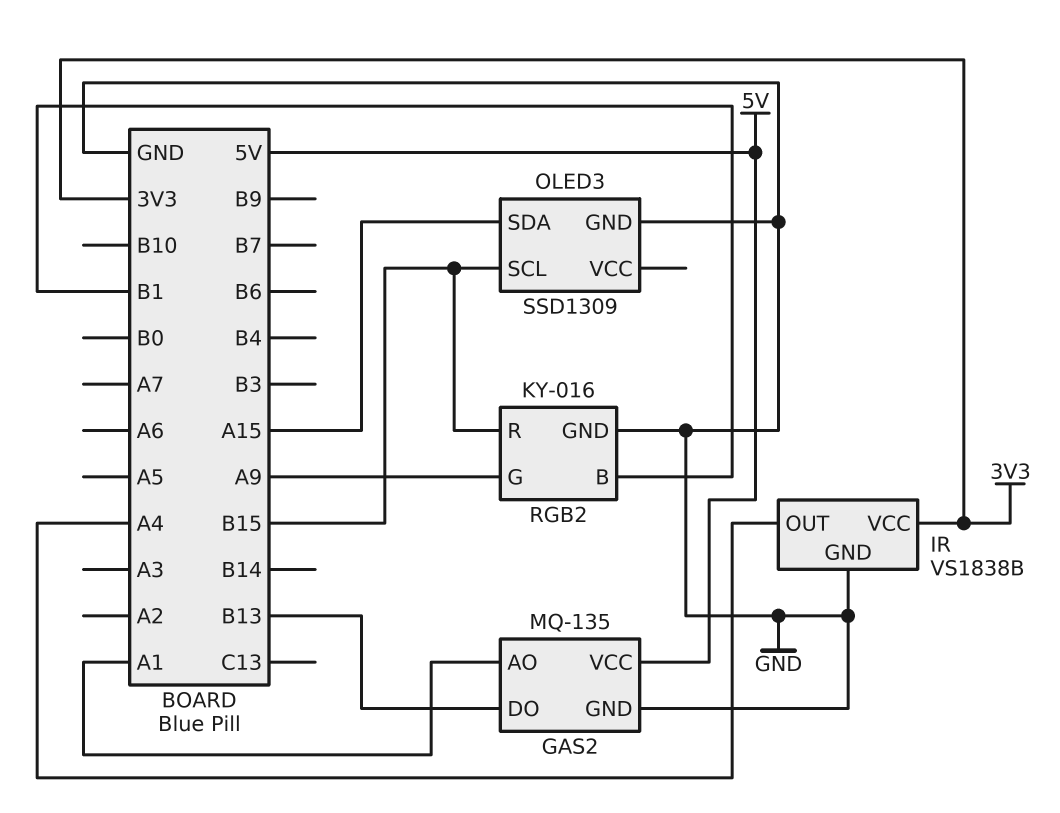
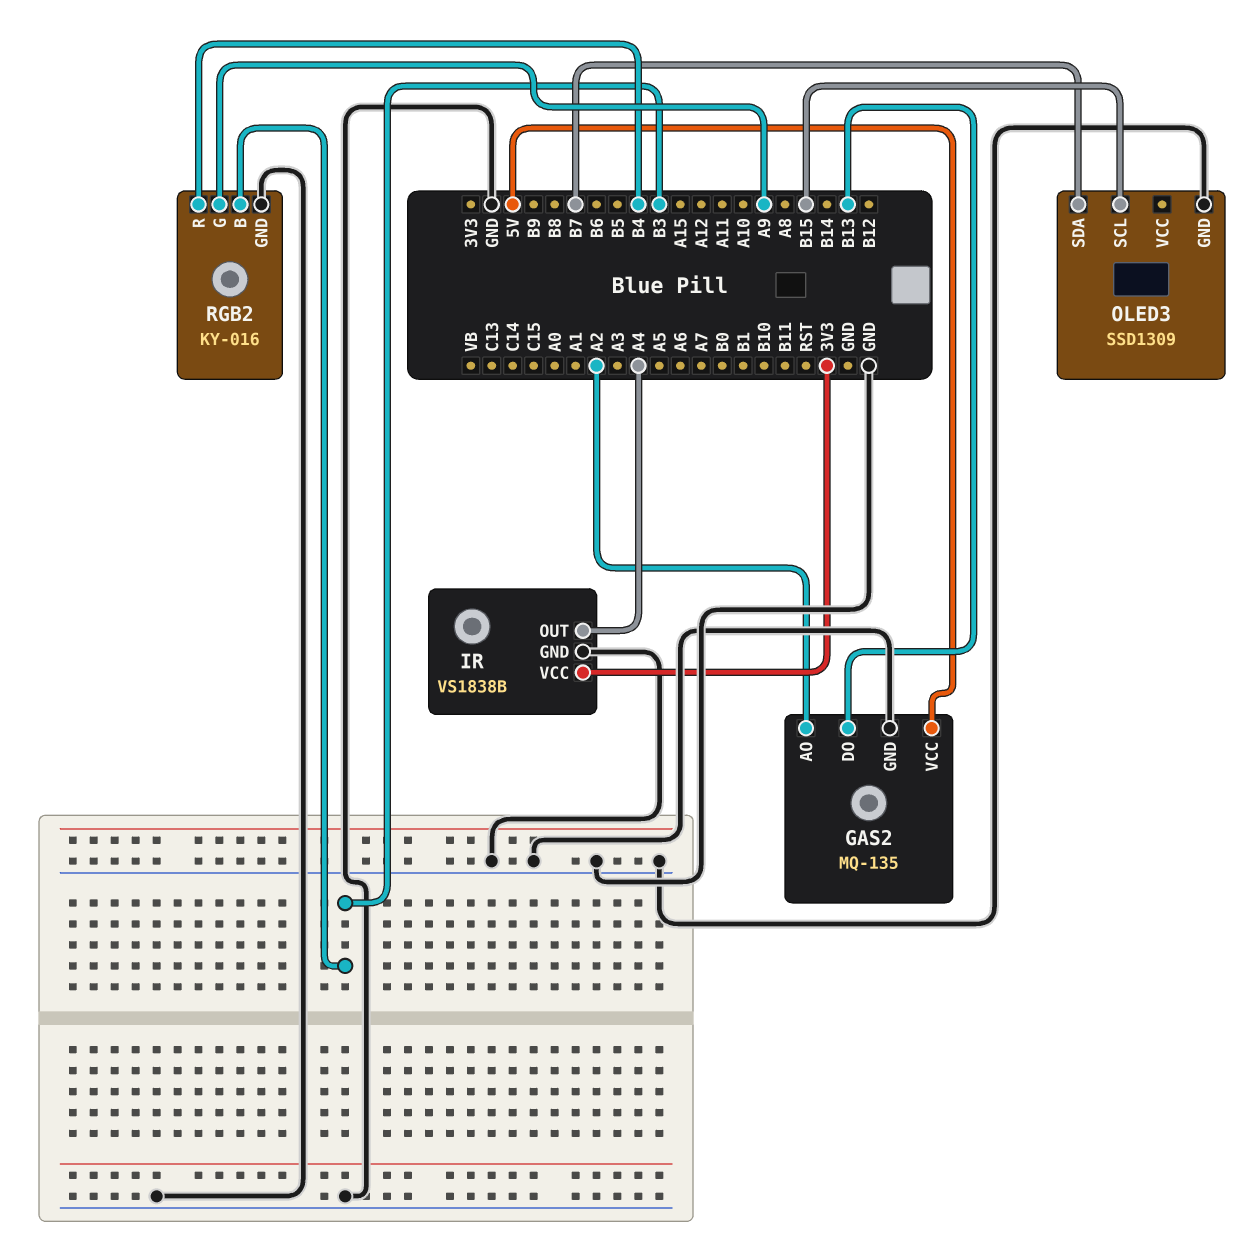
GAS2 pin AO: A1 -> A2
OLED3 pin SDA: A15 -> B7
RGB2 pin B: B1 -> B3
RGB2 pin R: B15 -> B4

